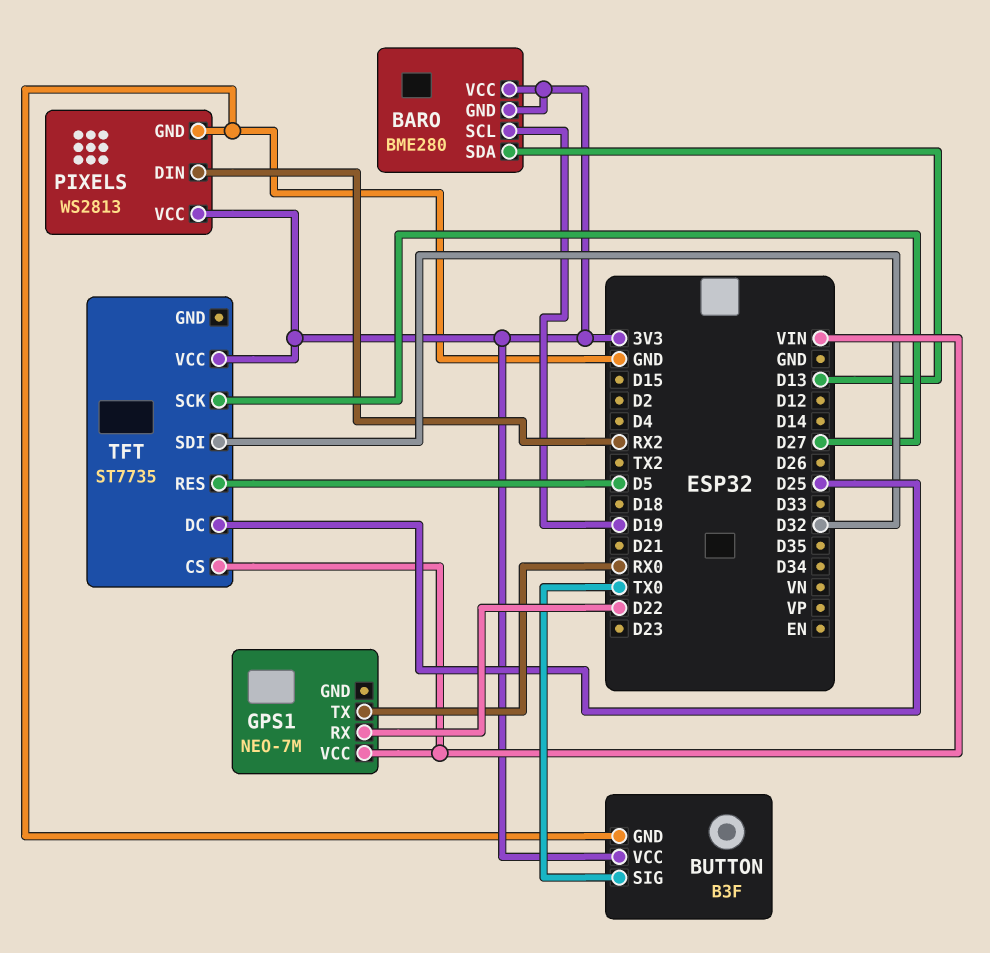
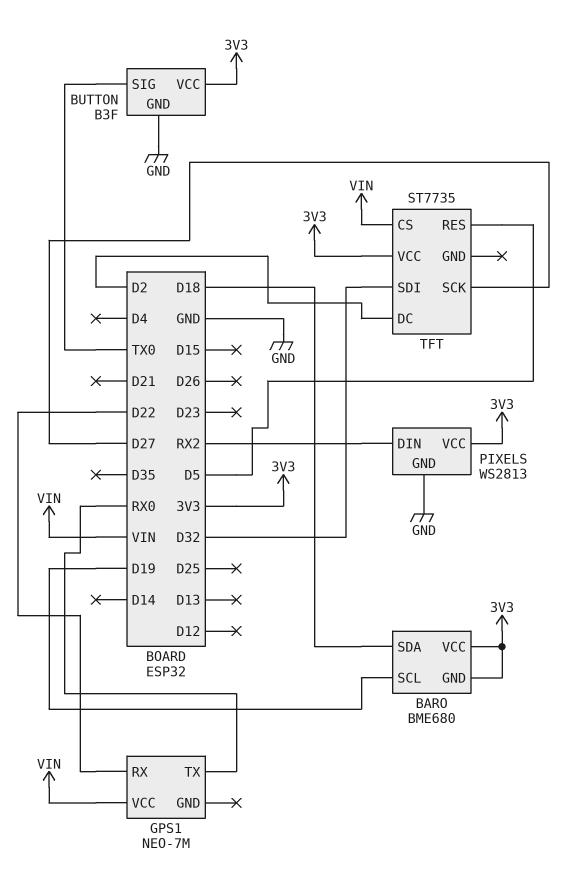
BARO: BME280 -> BME680
BARO pin SDA: D13 -> D18
TFT pin DC: D25 -> D2

